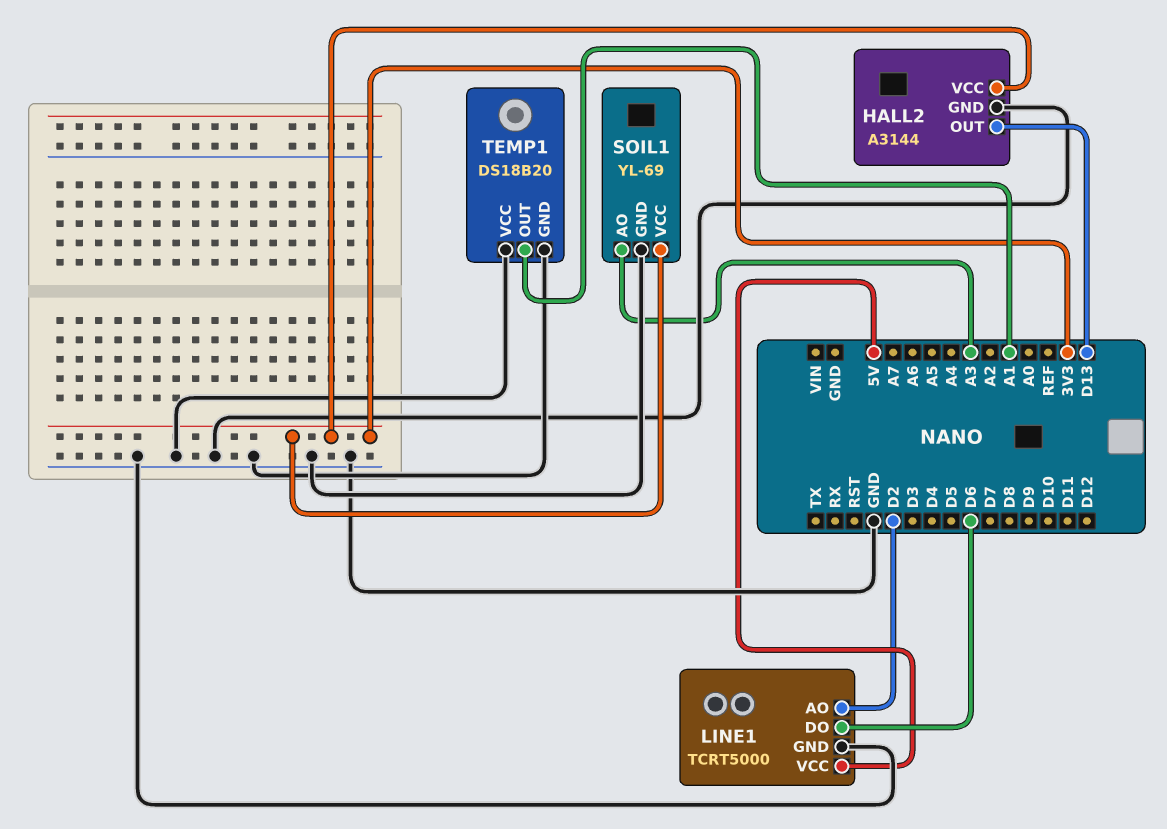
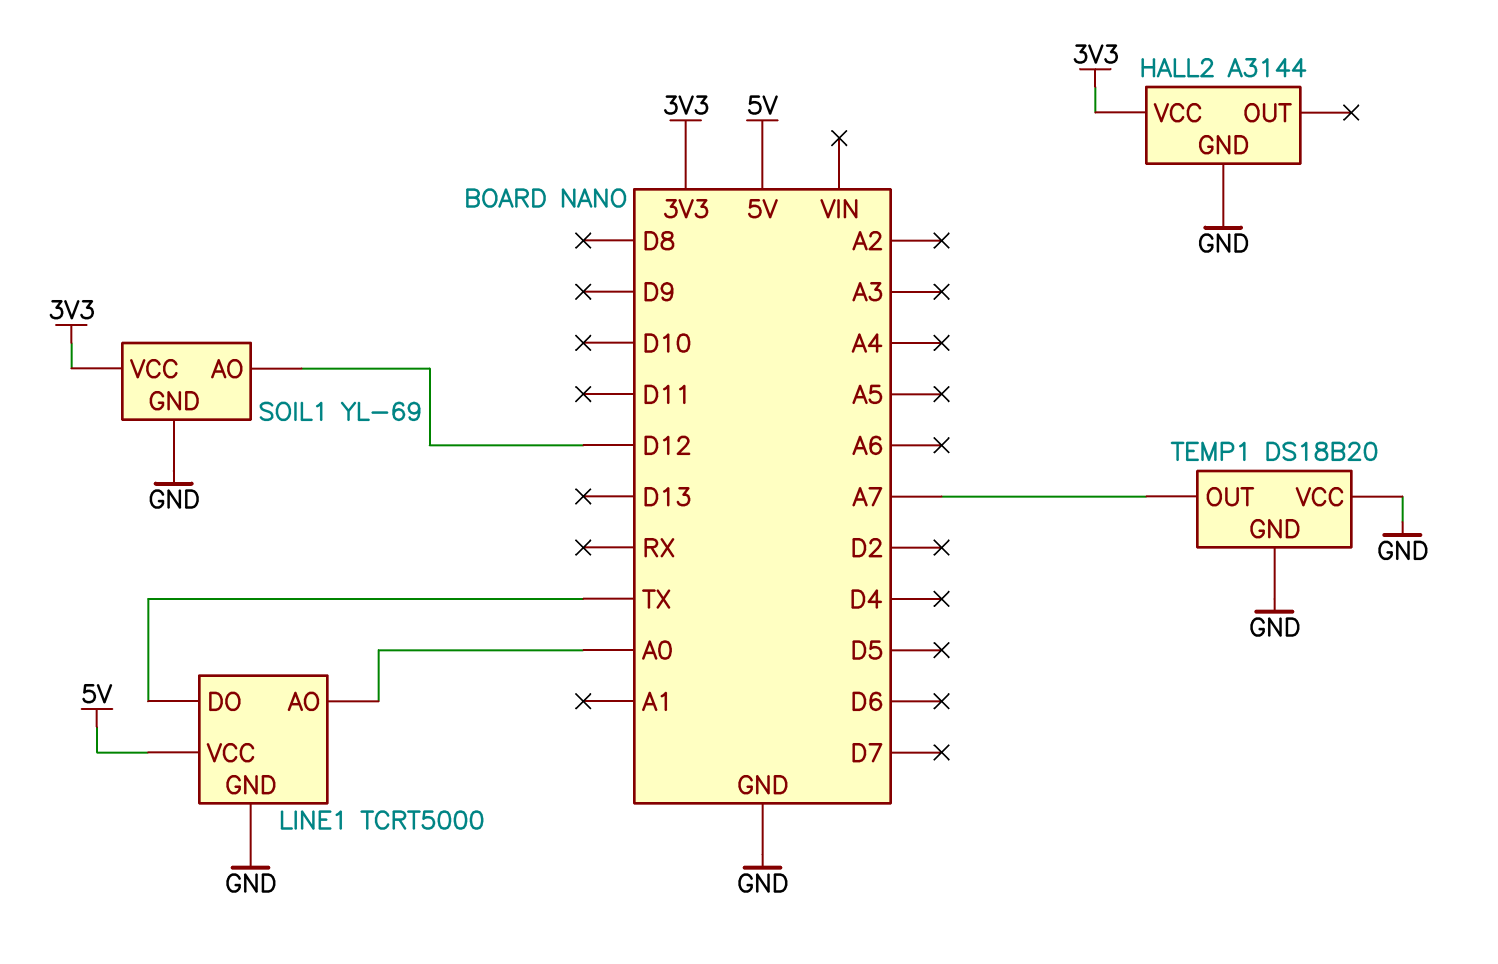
HALL2 pin OUT: D13 -> none
LINE1 pin AO: D2 -> A0
LINE1 pin DO: D6 -> TX
SOIL1 pin AO: A3 -> D12
TEMP1 pin OUT: A1 -> A7

